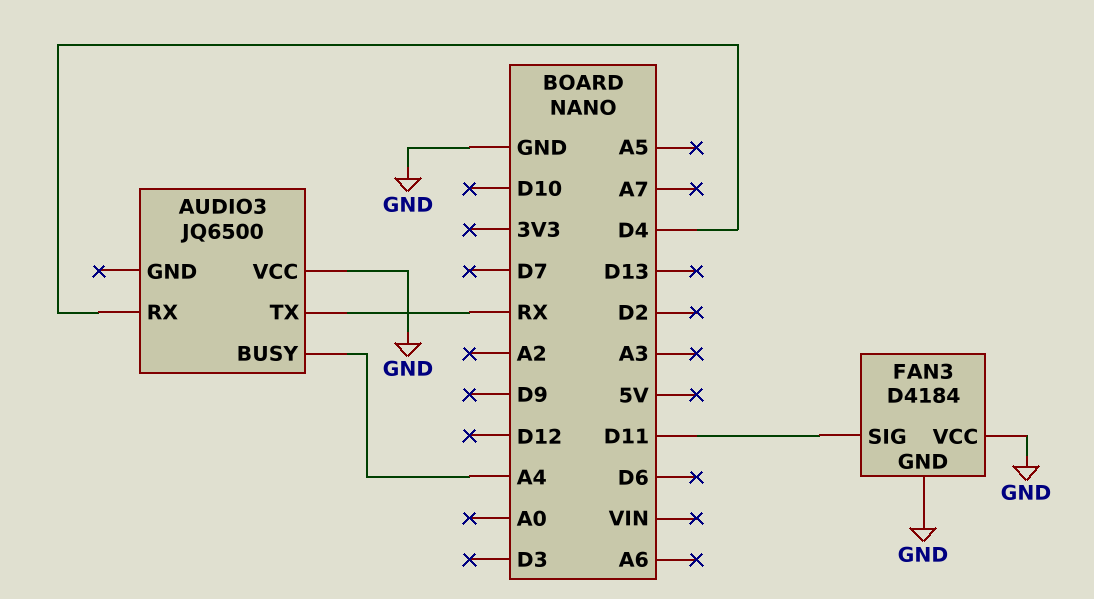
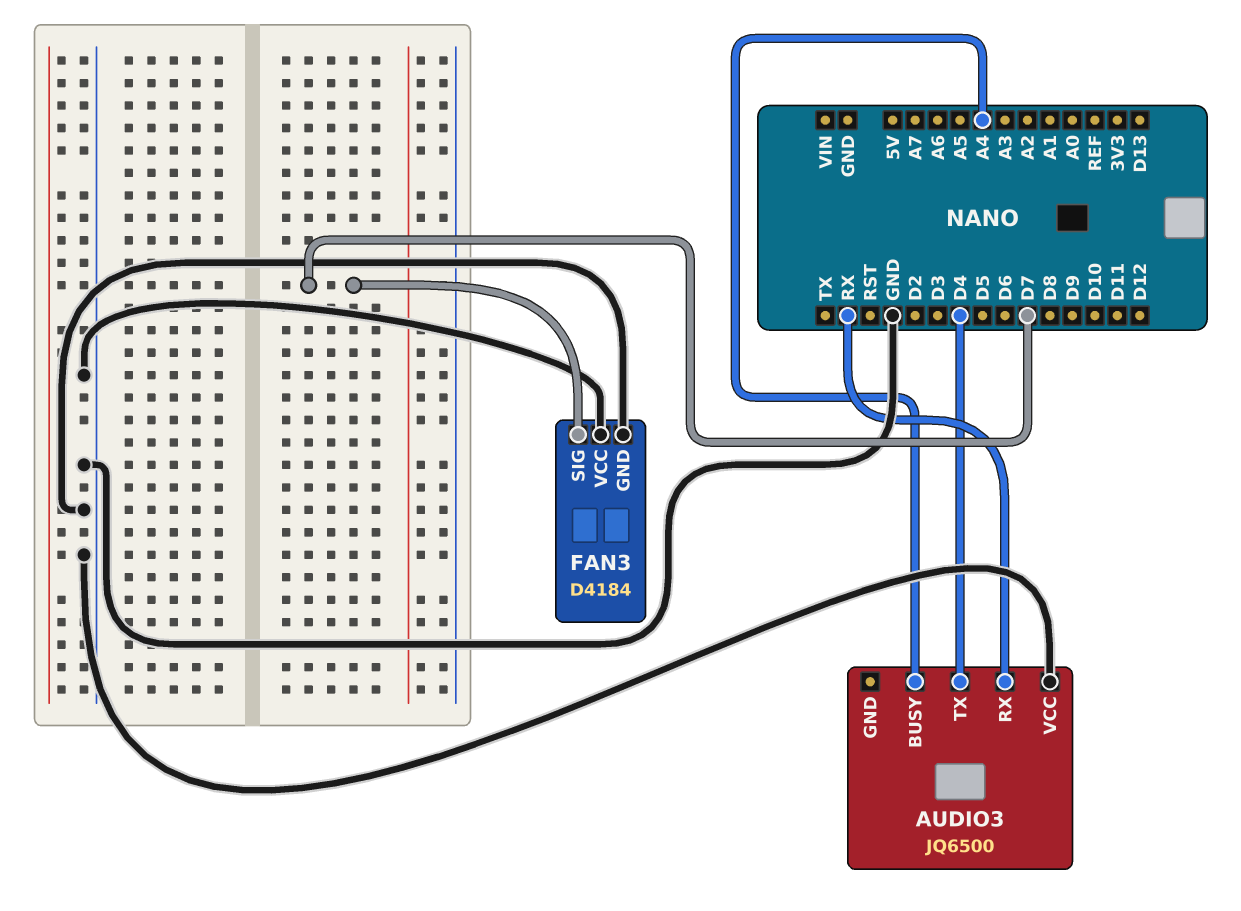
AUDIO3 pin RX: D4 -> RX
AUDIO3 pin TX: RX -> D4
FAN3 pin SIG: D11 -> D7

